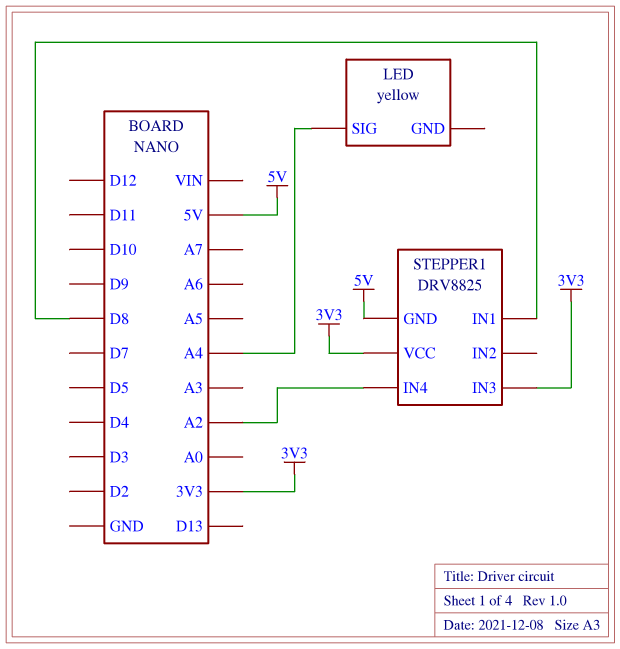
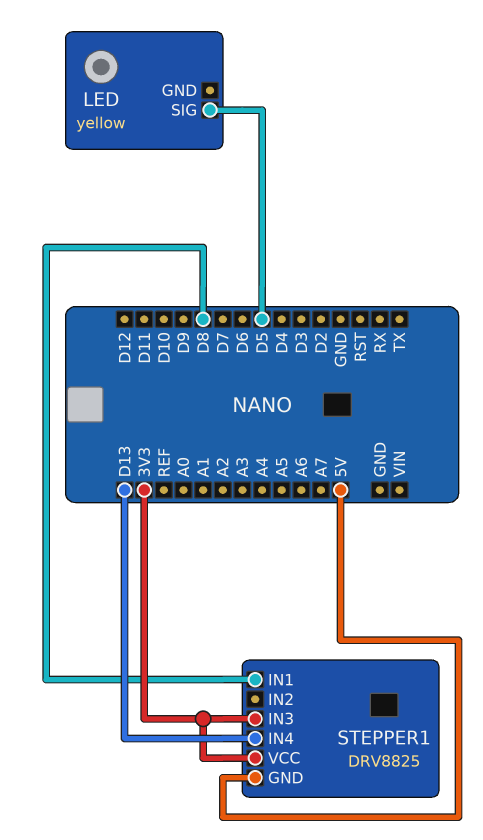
LED pin SIG: A4 -> D5
STEPPER1 pin IN4: A2 -> D13

